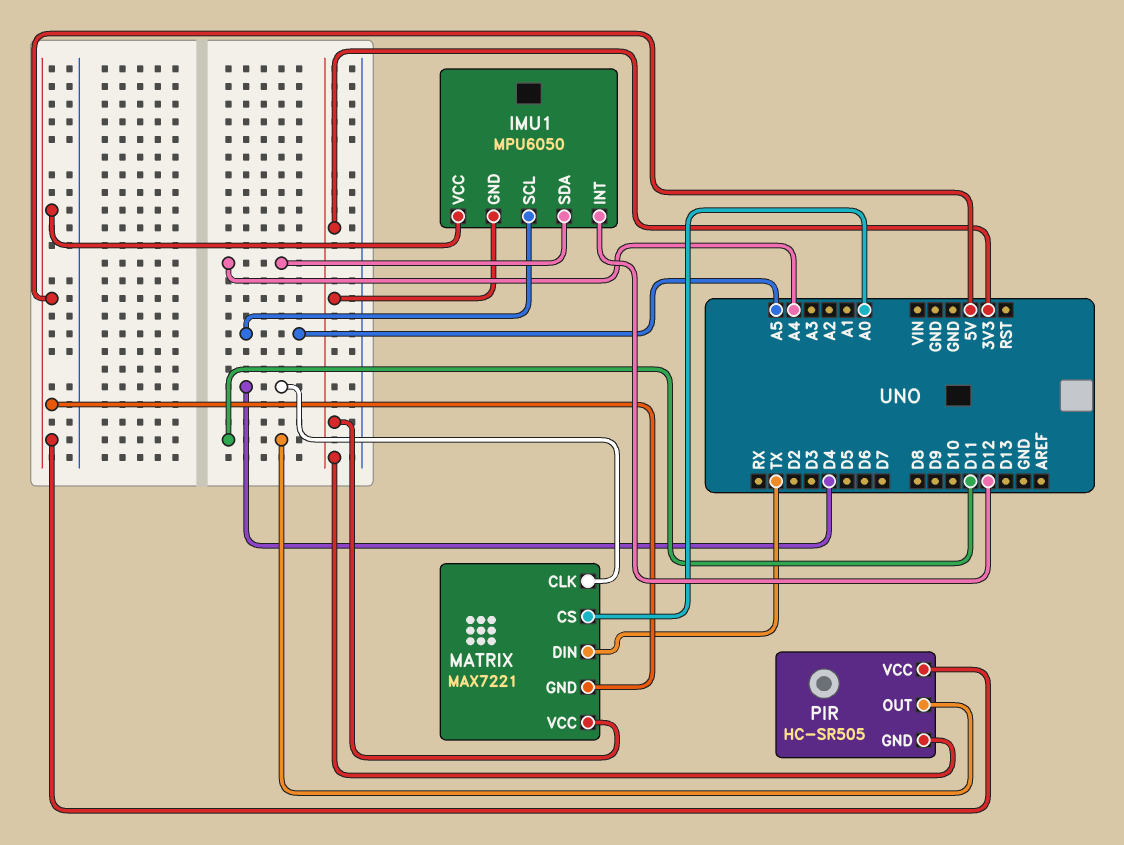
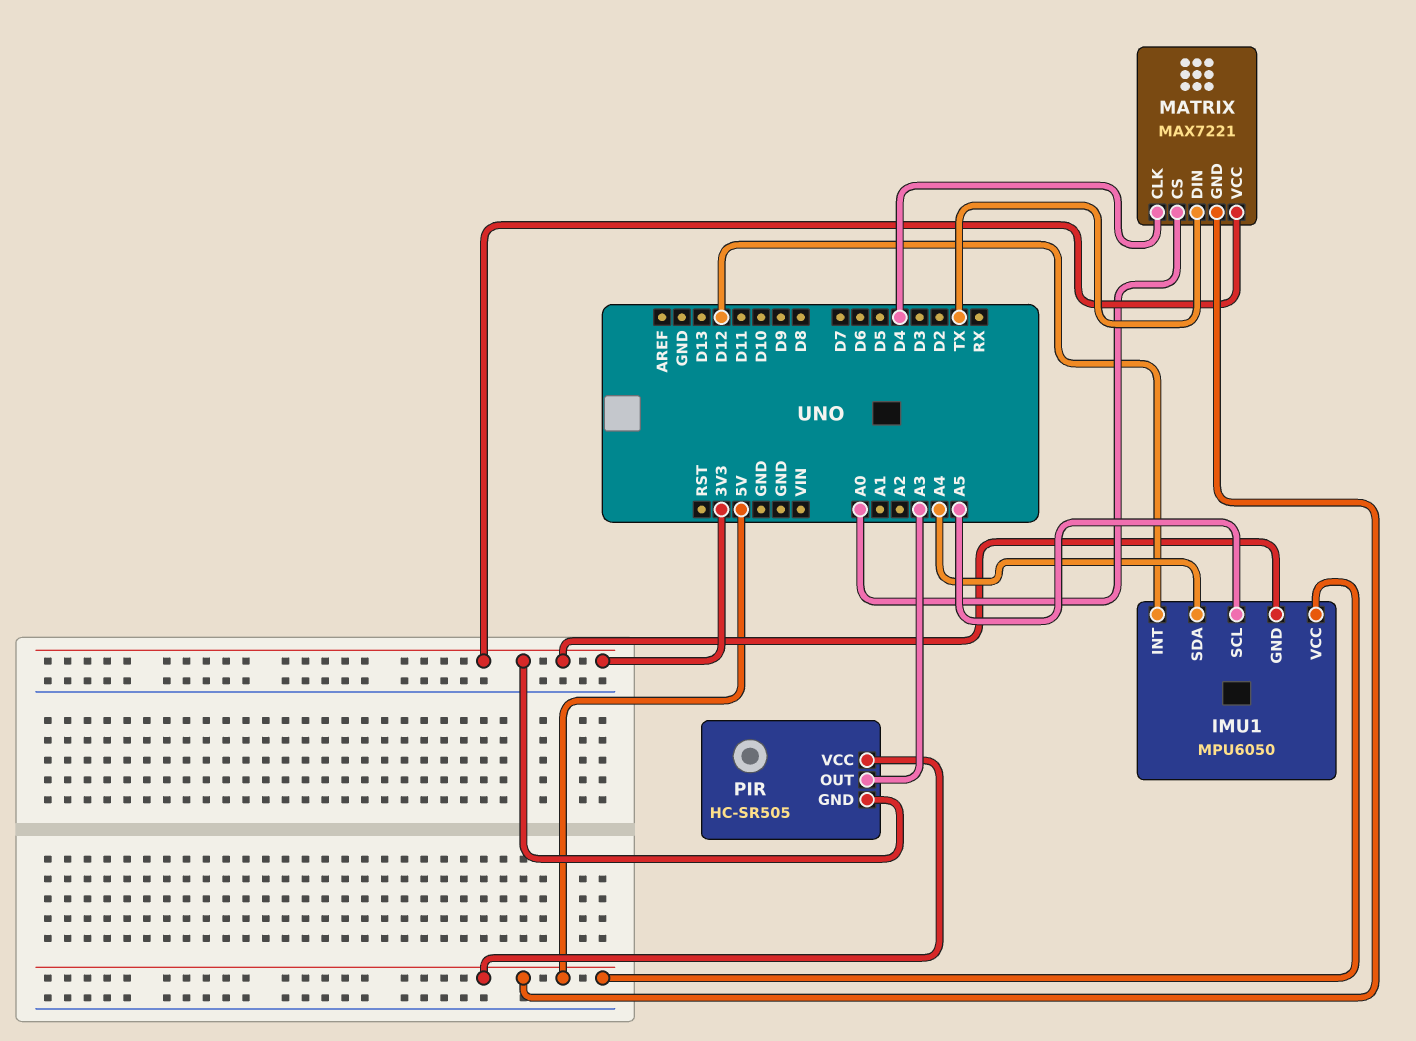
PIR pin OUT: D11 -> A3

